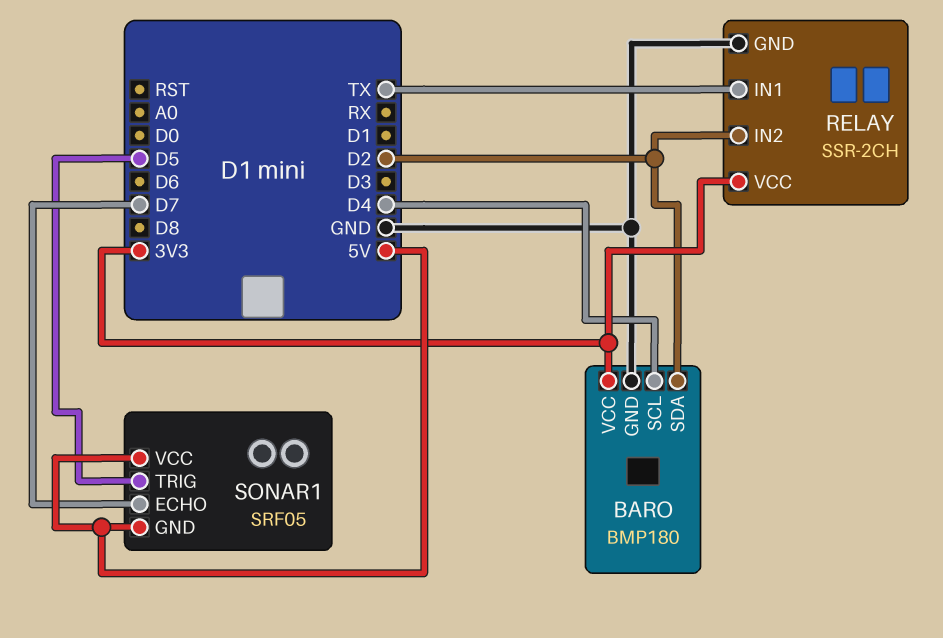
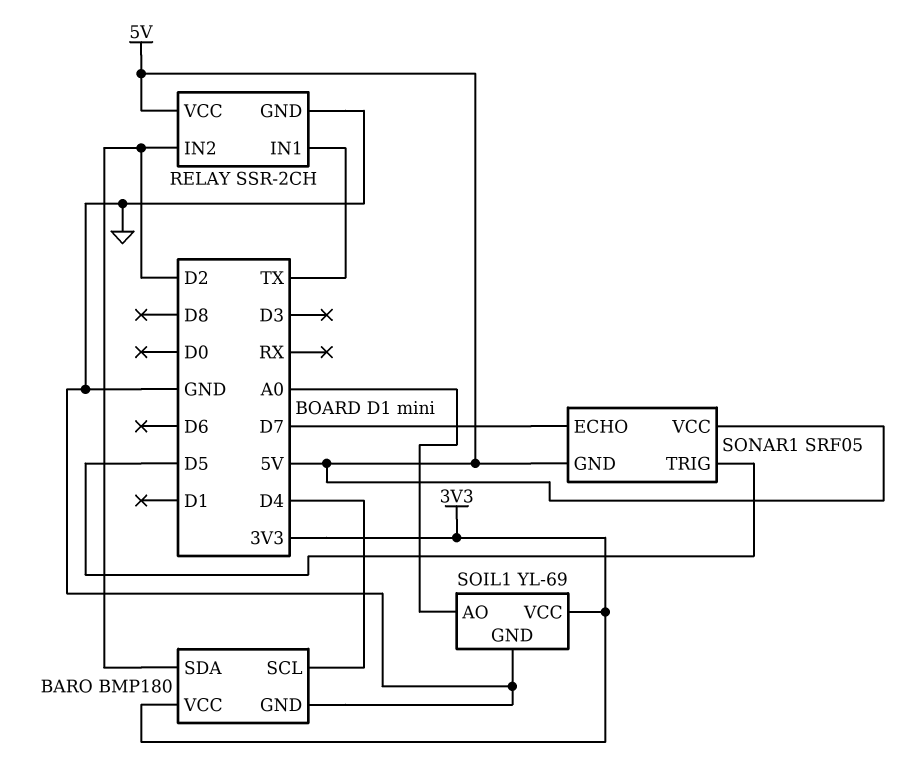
RELAY pin VCC: 3V3 -> 5V
SOIL1: none -> YL-69
SOIL1 pin AO: none -> A0
SOIL1 pin GND: none -> GND
SOIL1 pin VCC: none -> 3V3

